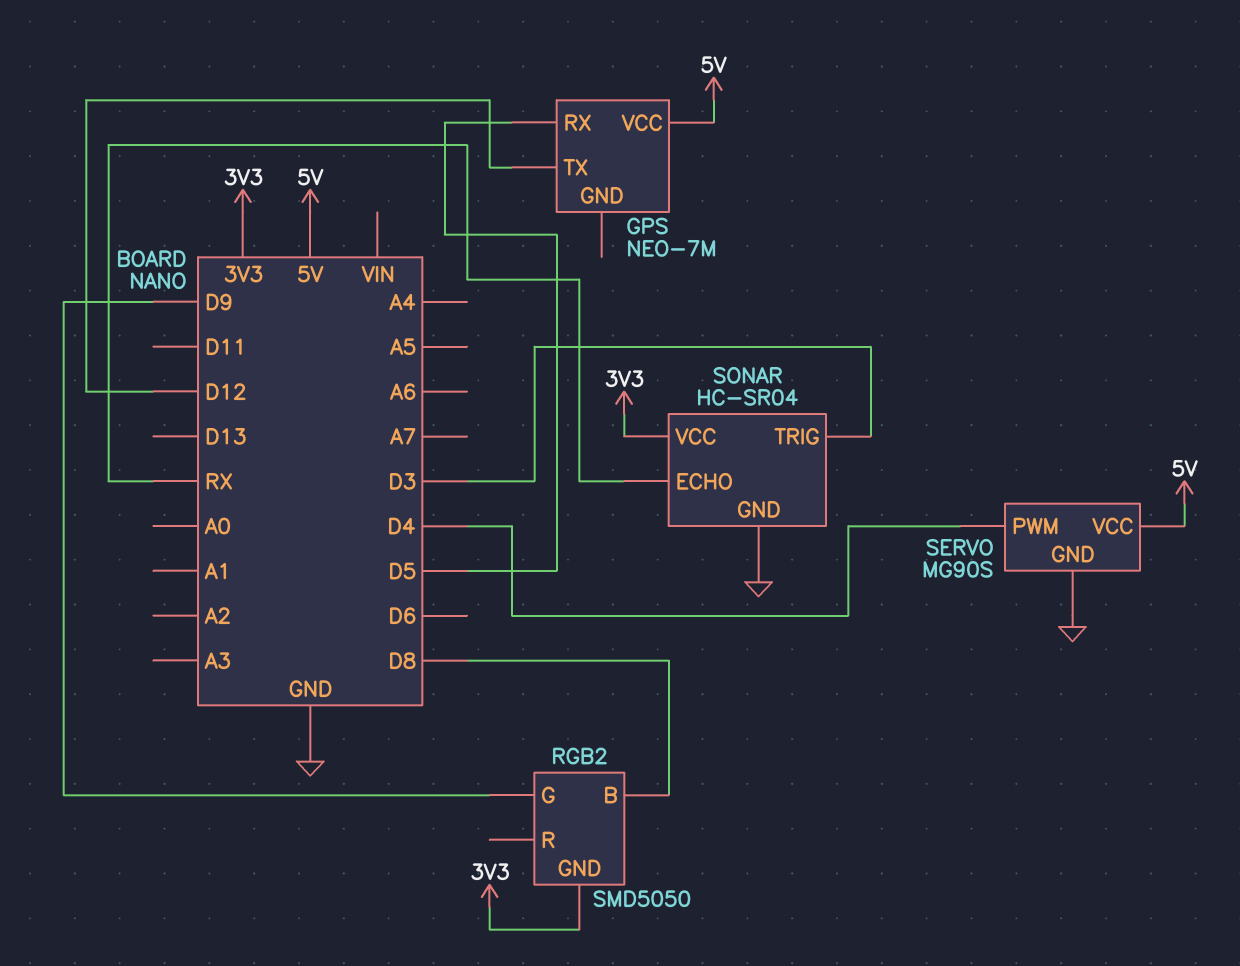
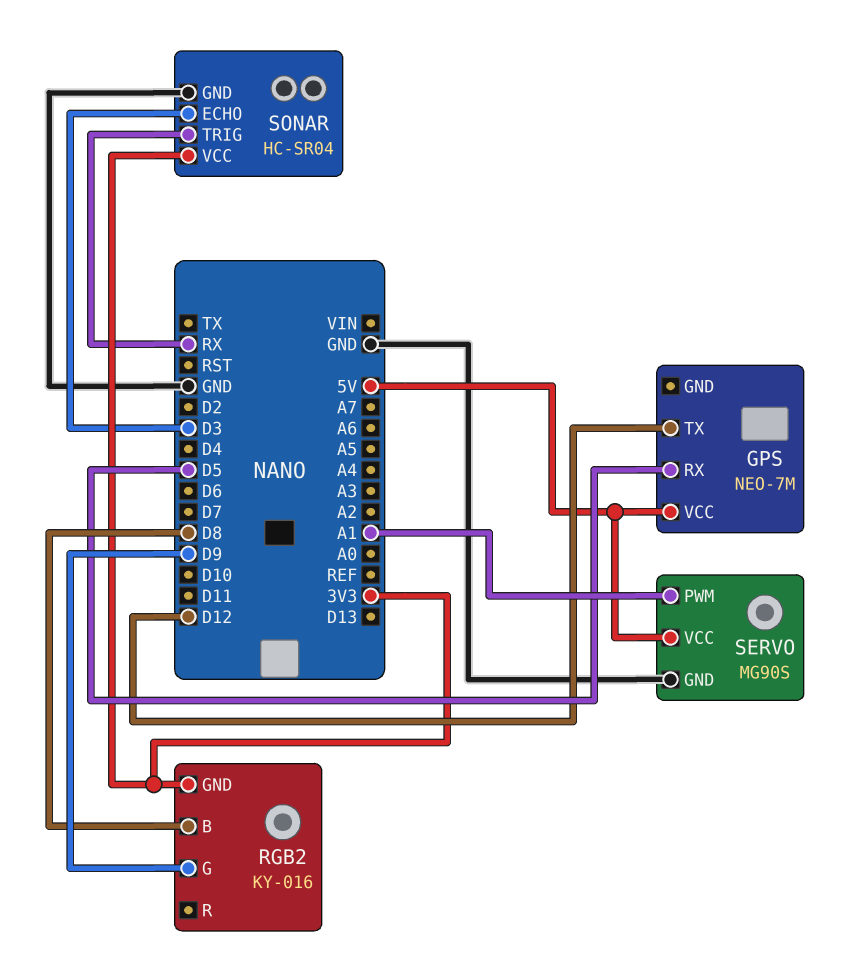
RGB2: SMD5050 -> KY-016
SERVO pin PWM: D4 -> A1
SONAR pin ECHO: RX -> D3
SONAR pin TRIG: D3 -> RX

